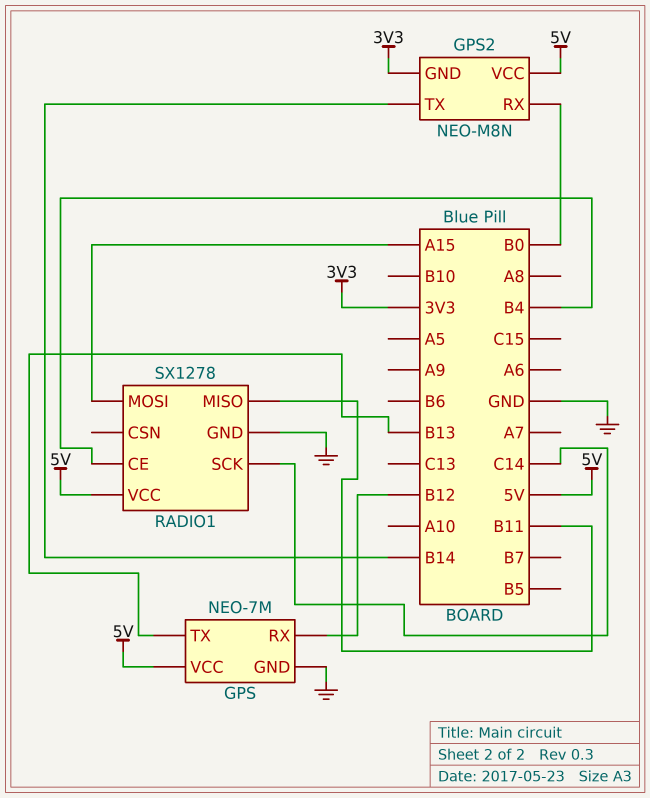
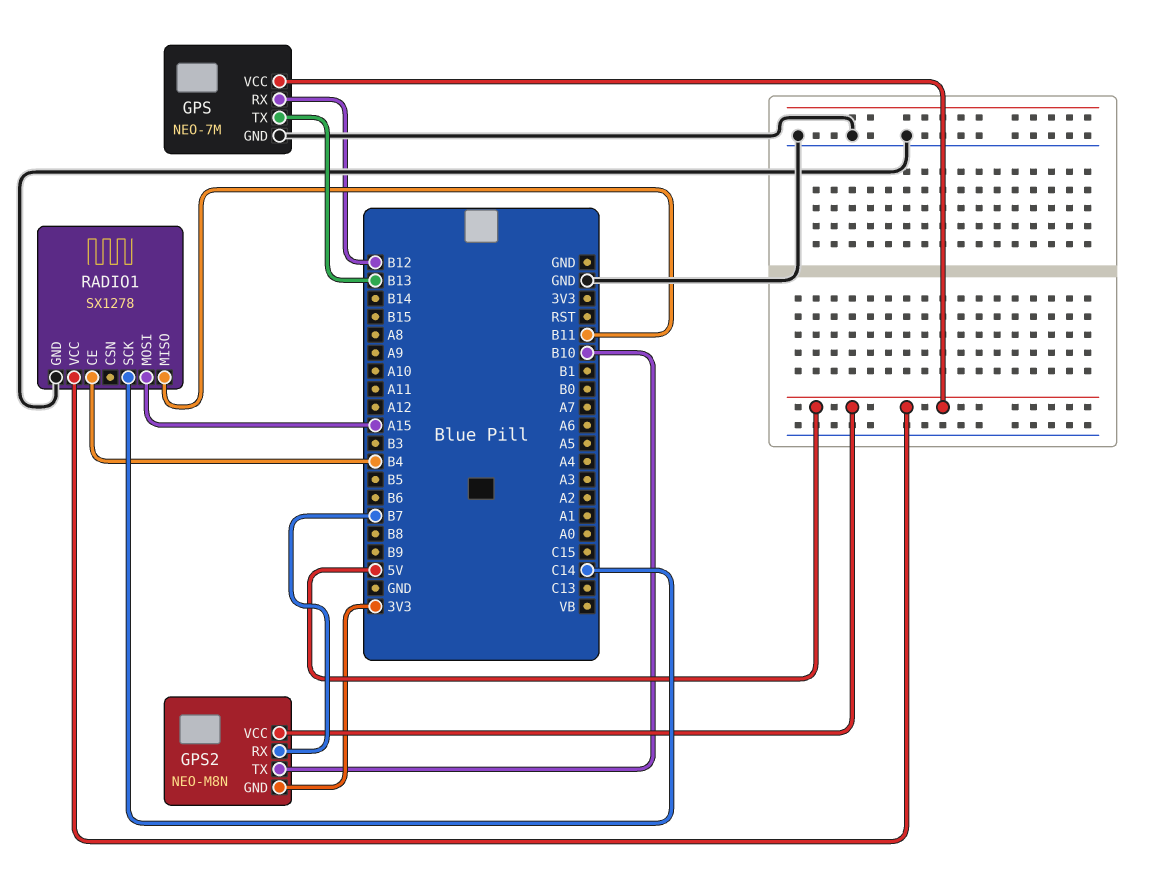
GPS2 pin RX: B0 -> B7
GPS2 pin TX: B14 -> B10

